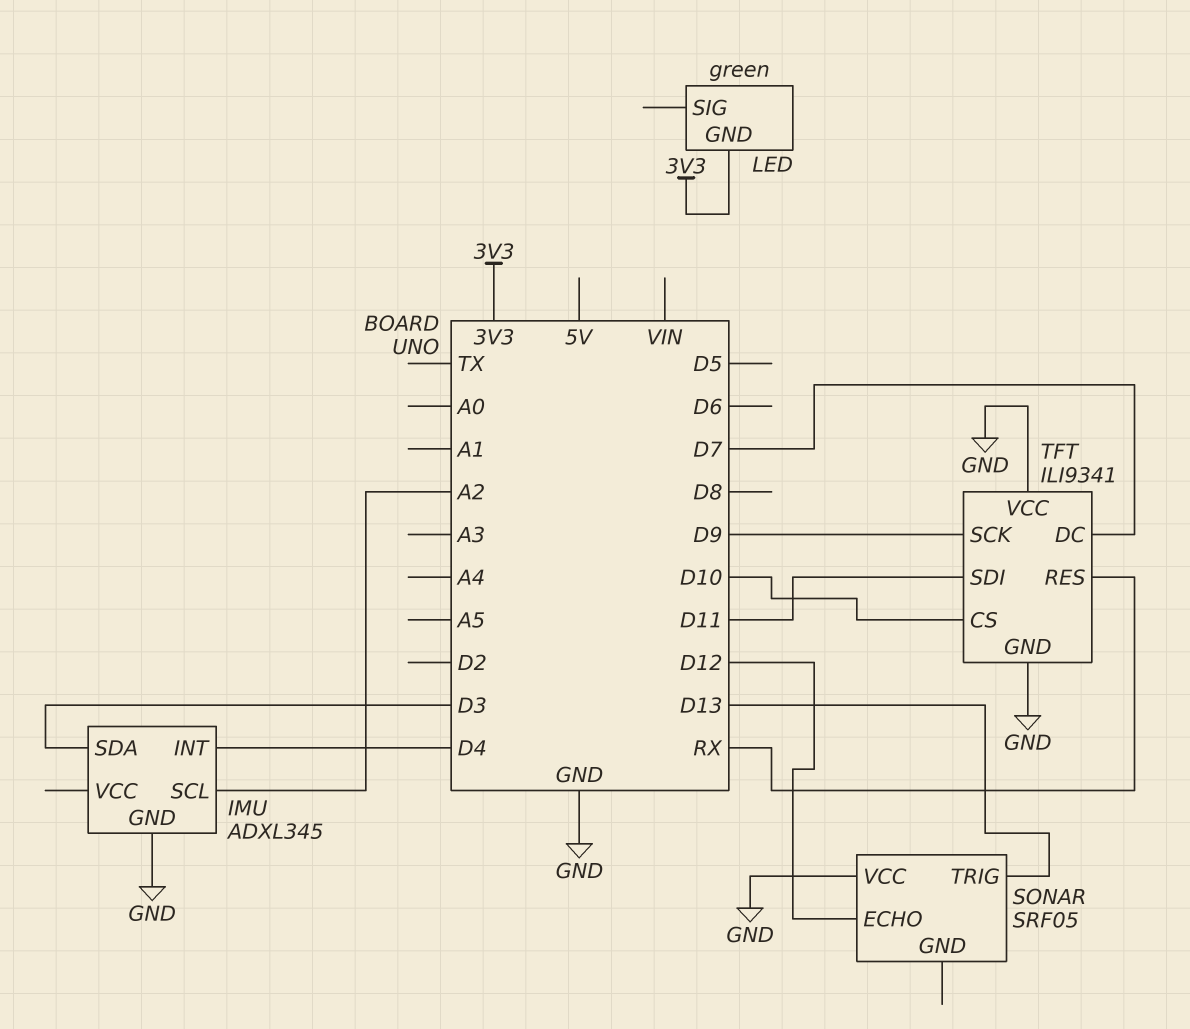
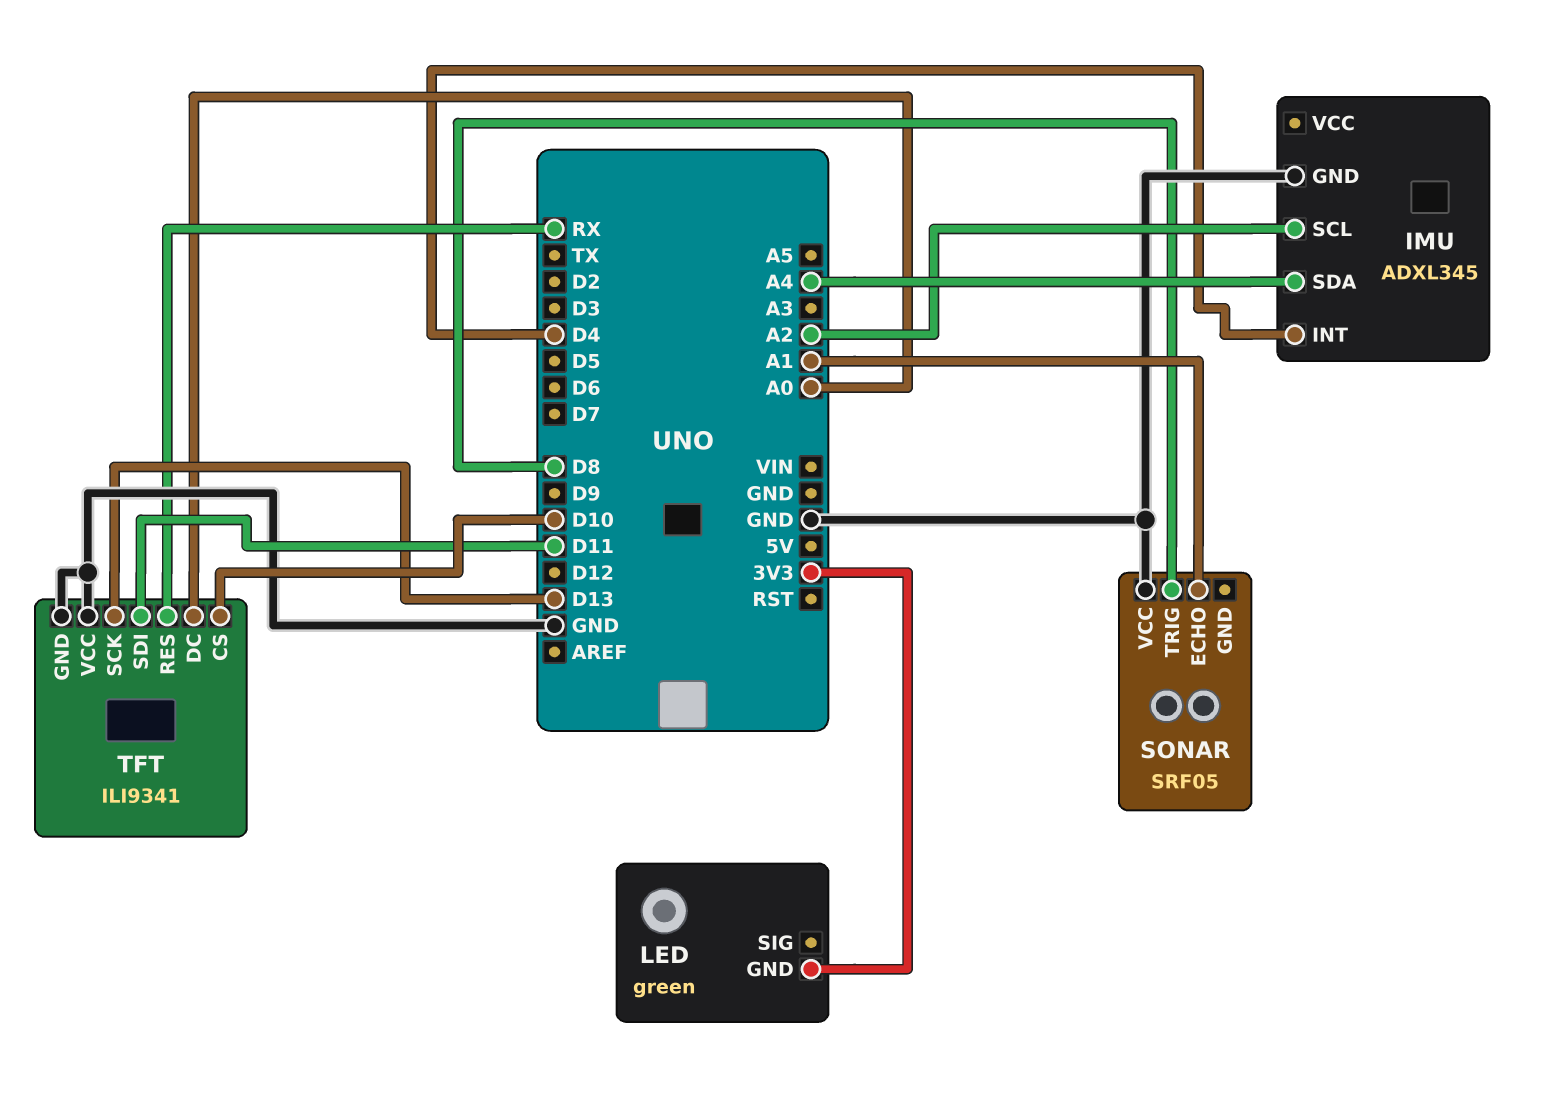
IMU pin SDA: D3 -> A4
SONAR pin ECHO: D12 -> A1
SONAR pin TRIG: D13 -> D8
TFT pin DC: D7 -> A0
TFT pin SCK: D9 -> D13

